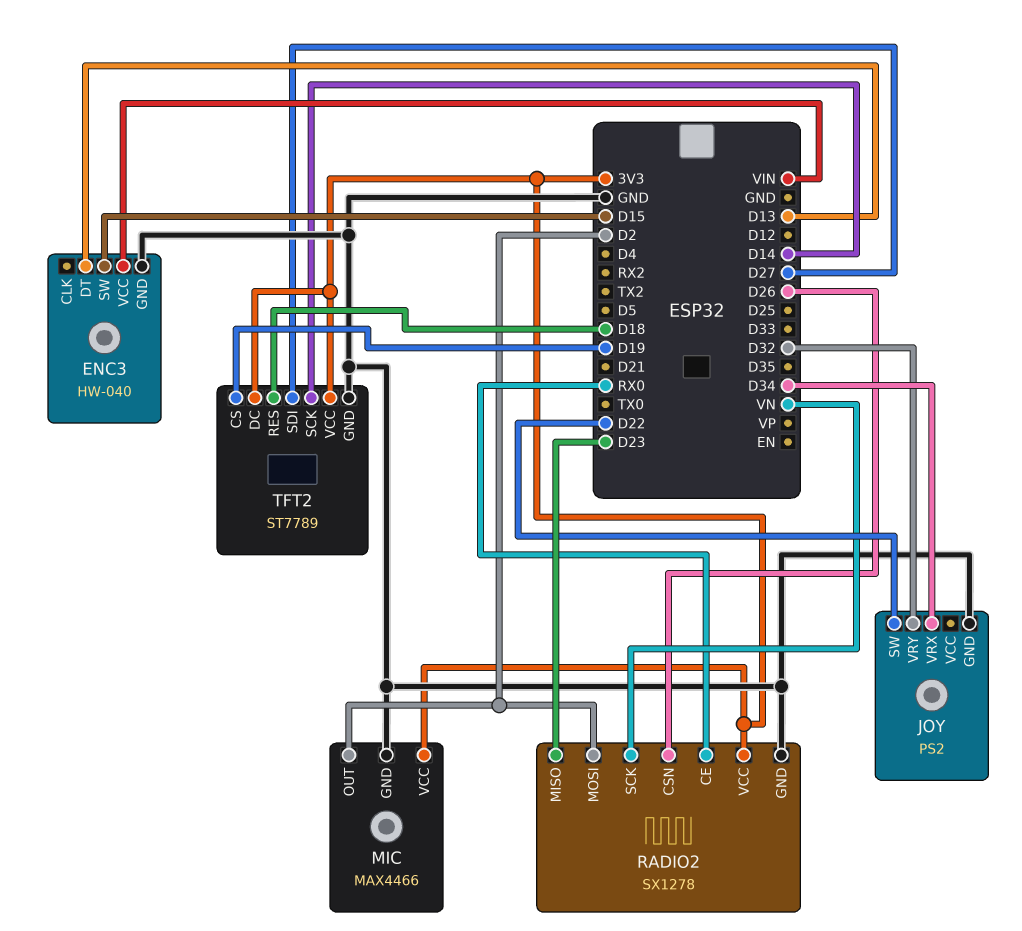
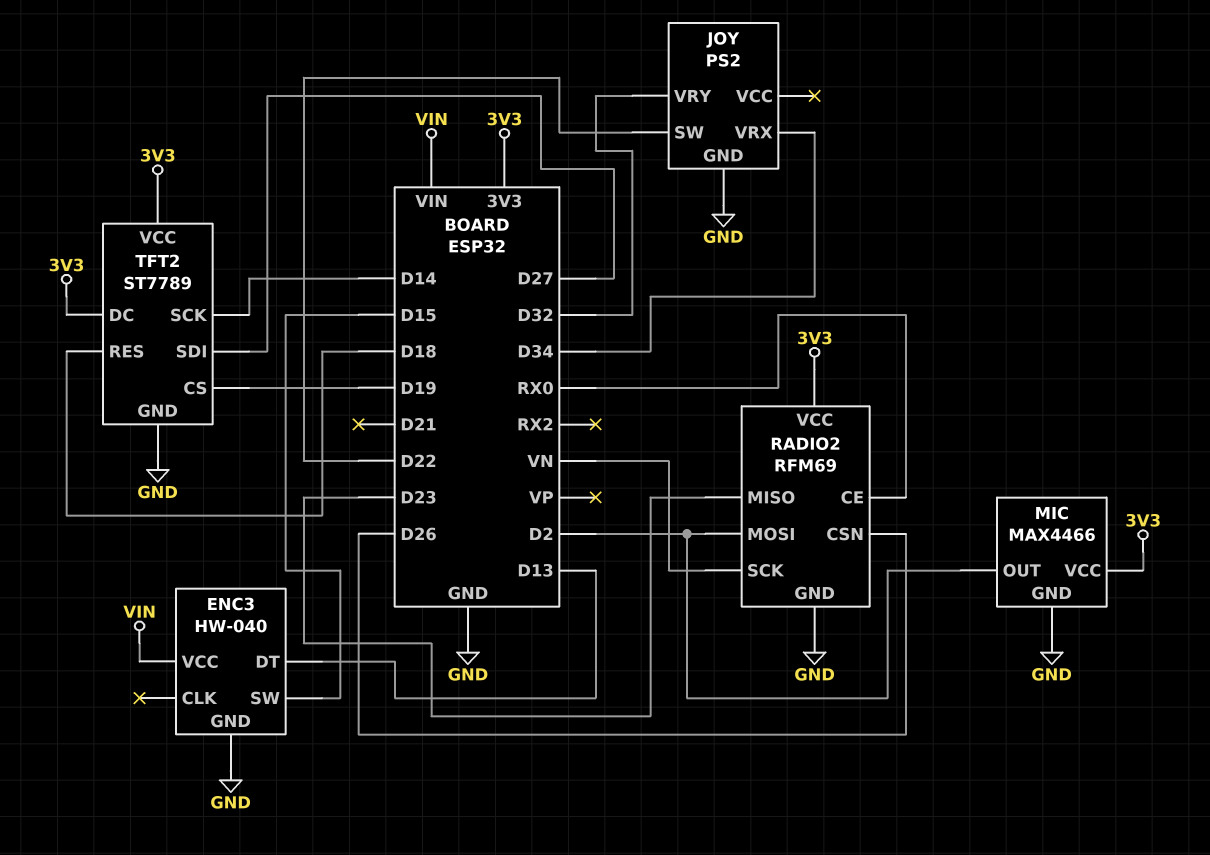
RADIO2: SX1278 -> RFM69

